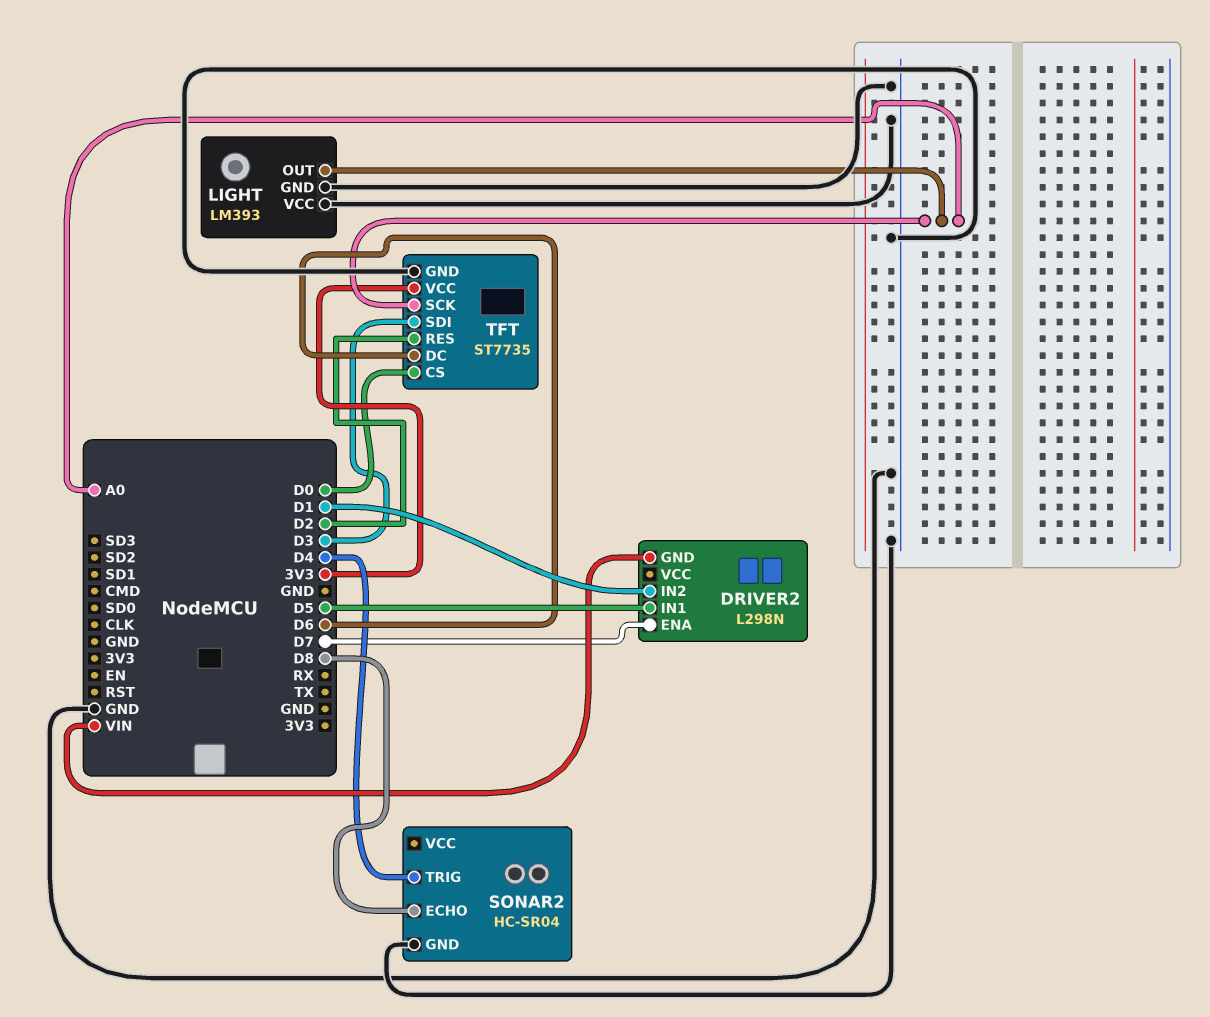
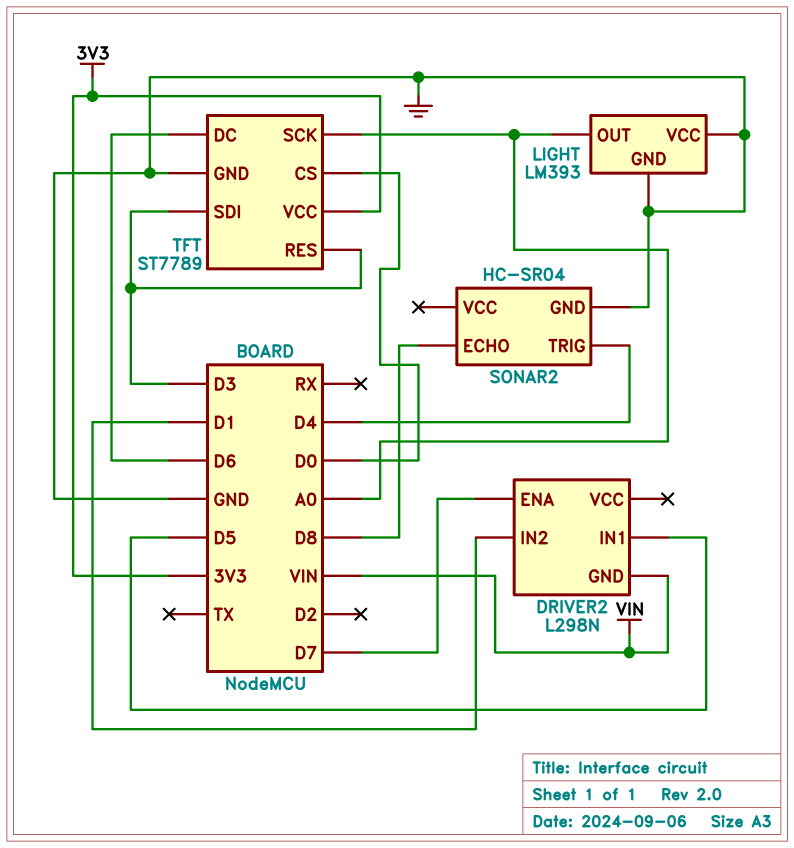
TFT: ST7735 -> ST7789
TFT pin RES: D2 -> D3

